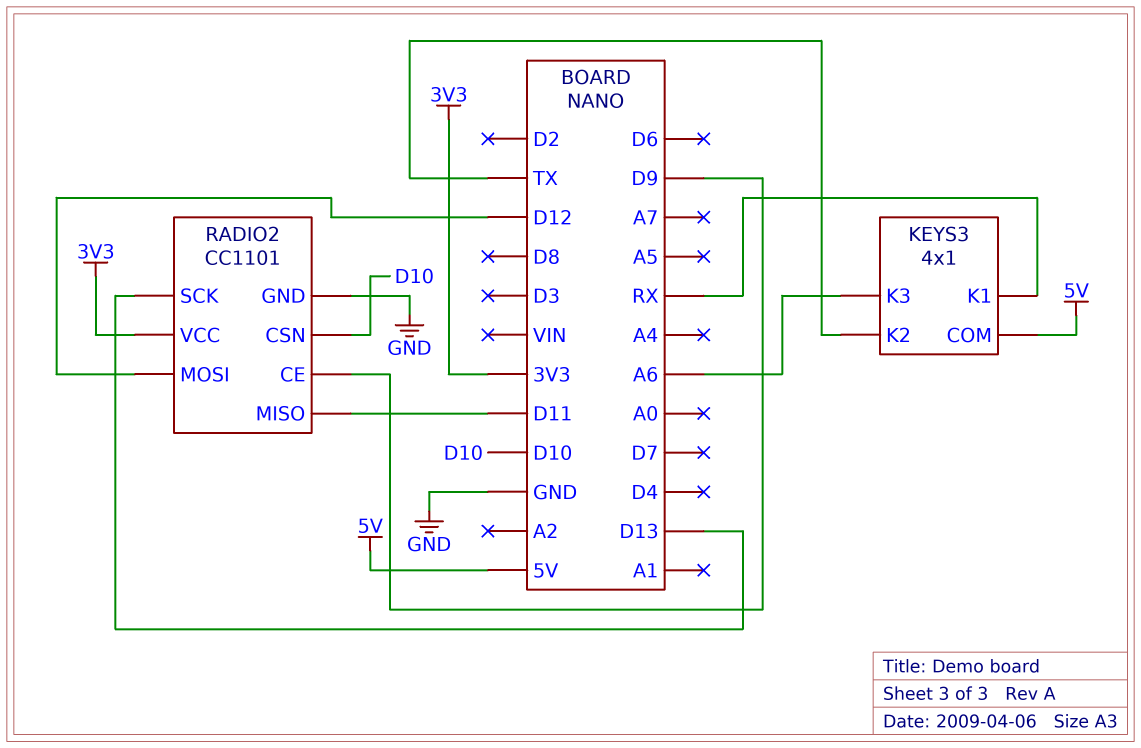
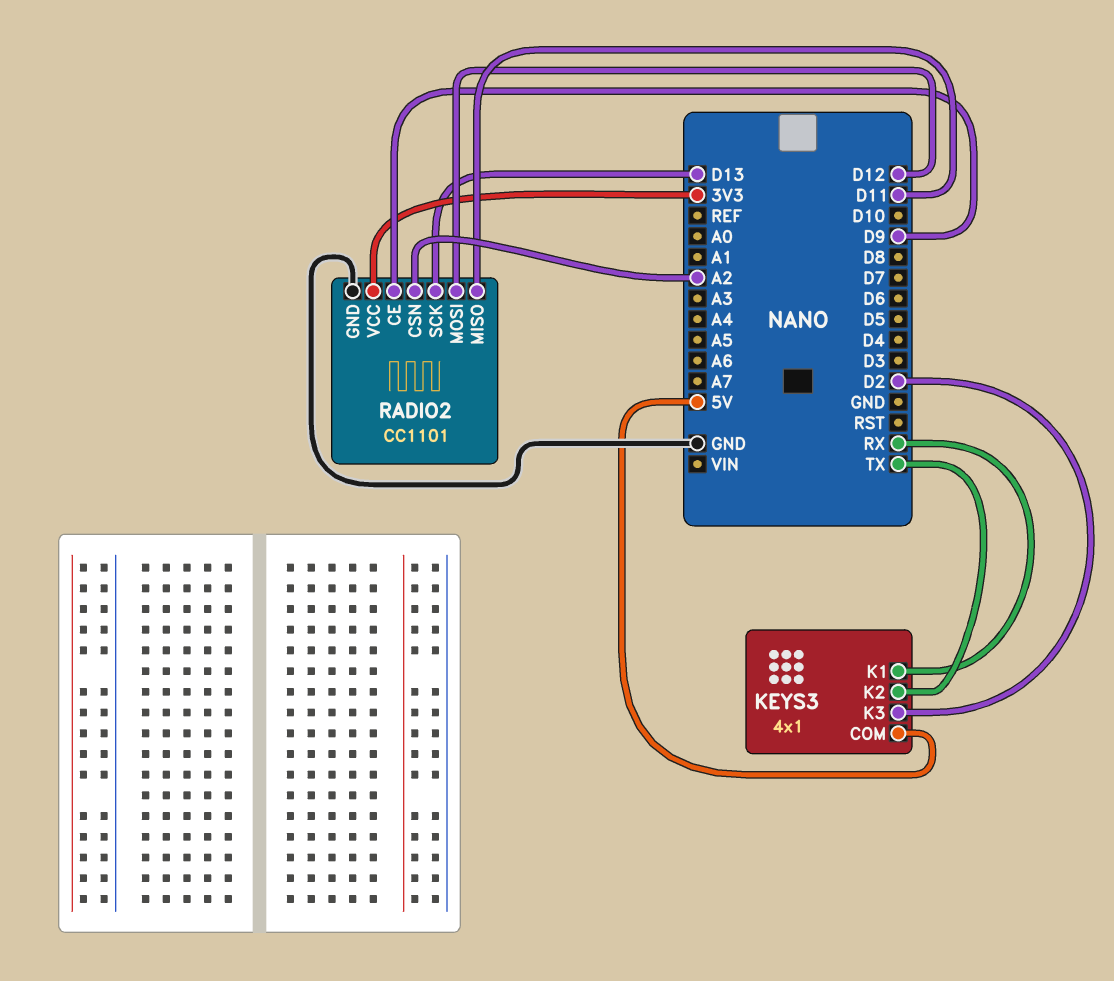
KEYS3 pin K3: A6 -> D2
RADIO2 pin CSN: D10 -> A2

